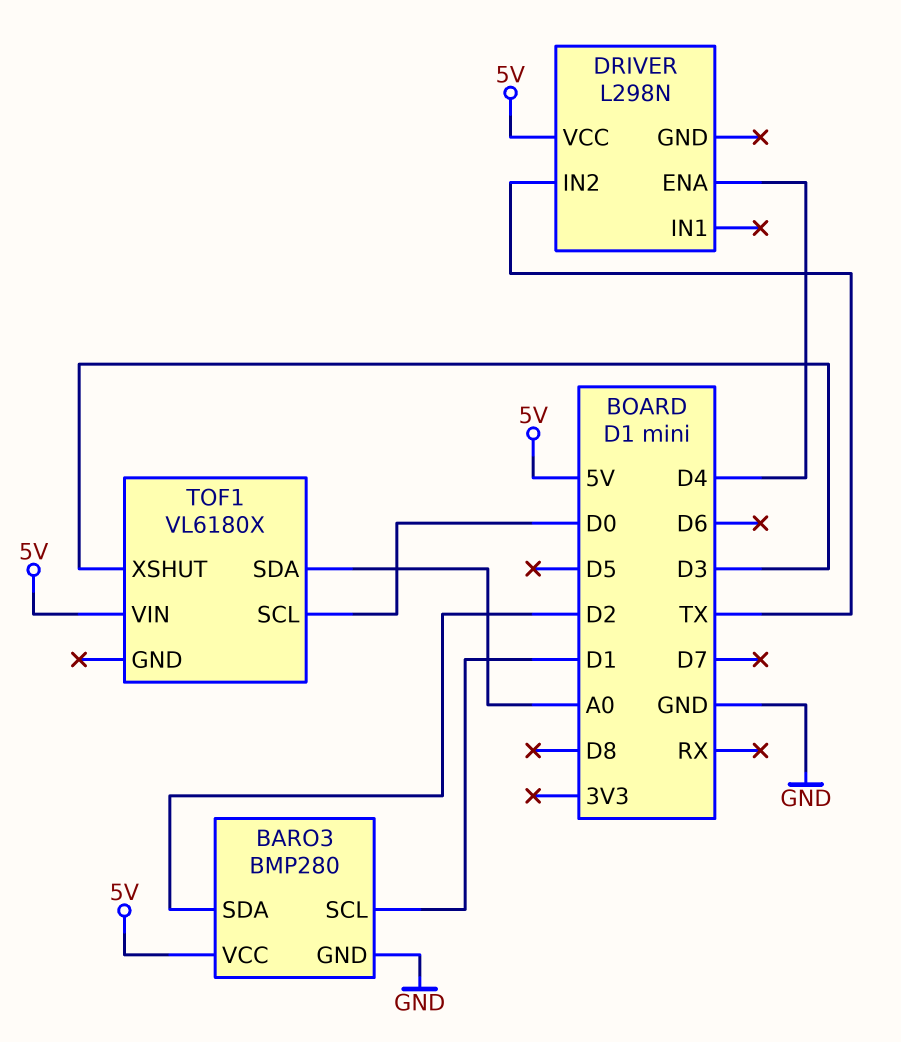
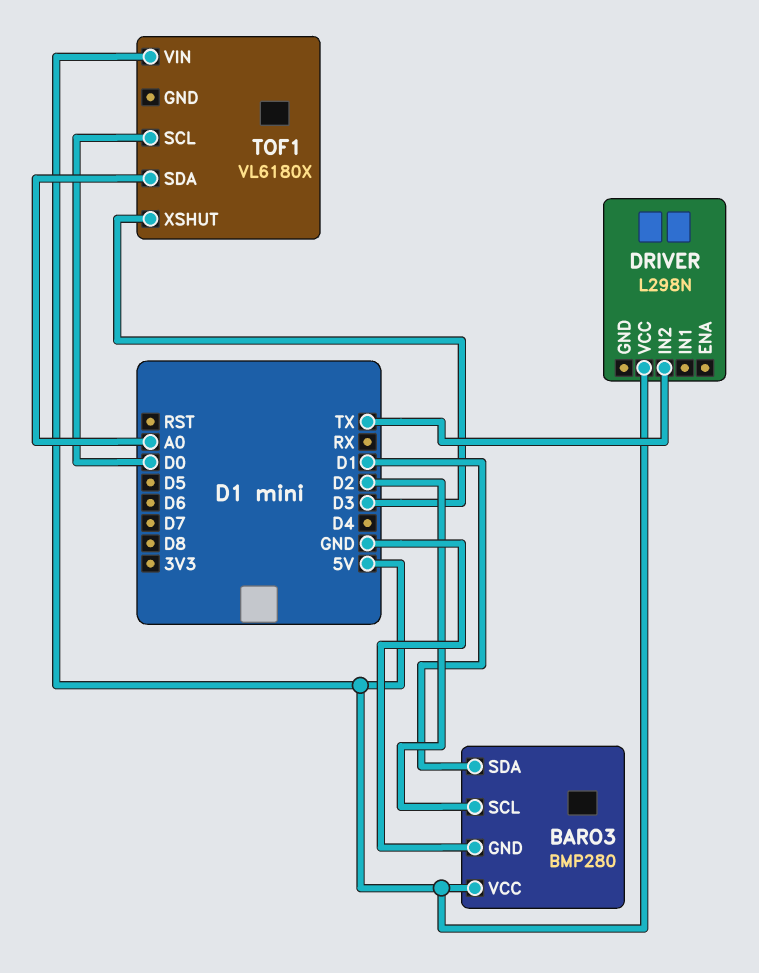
BARO3 pin SCL: D1 -> D2
BARO3 pin SDA: D2 -> D1
DRIVER pin ENA: D4 -> none

